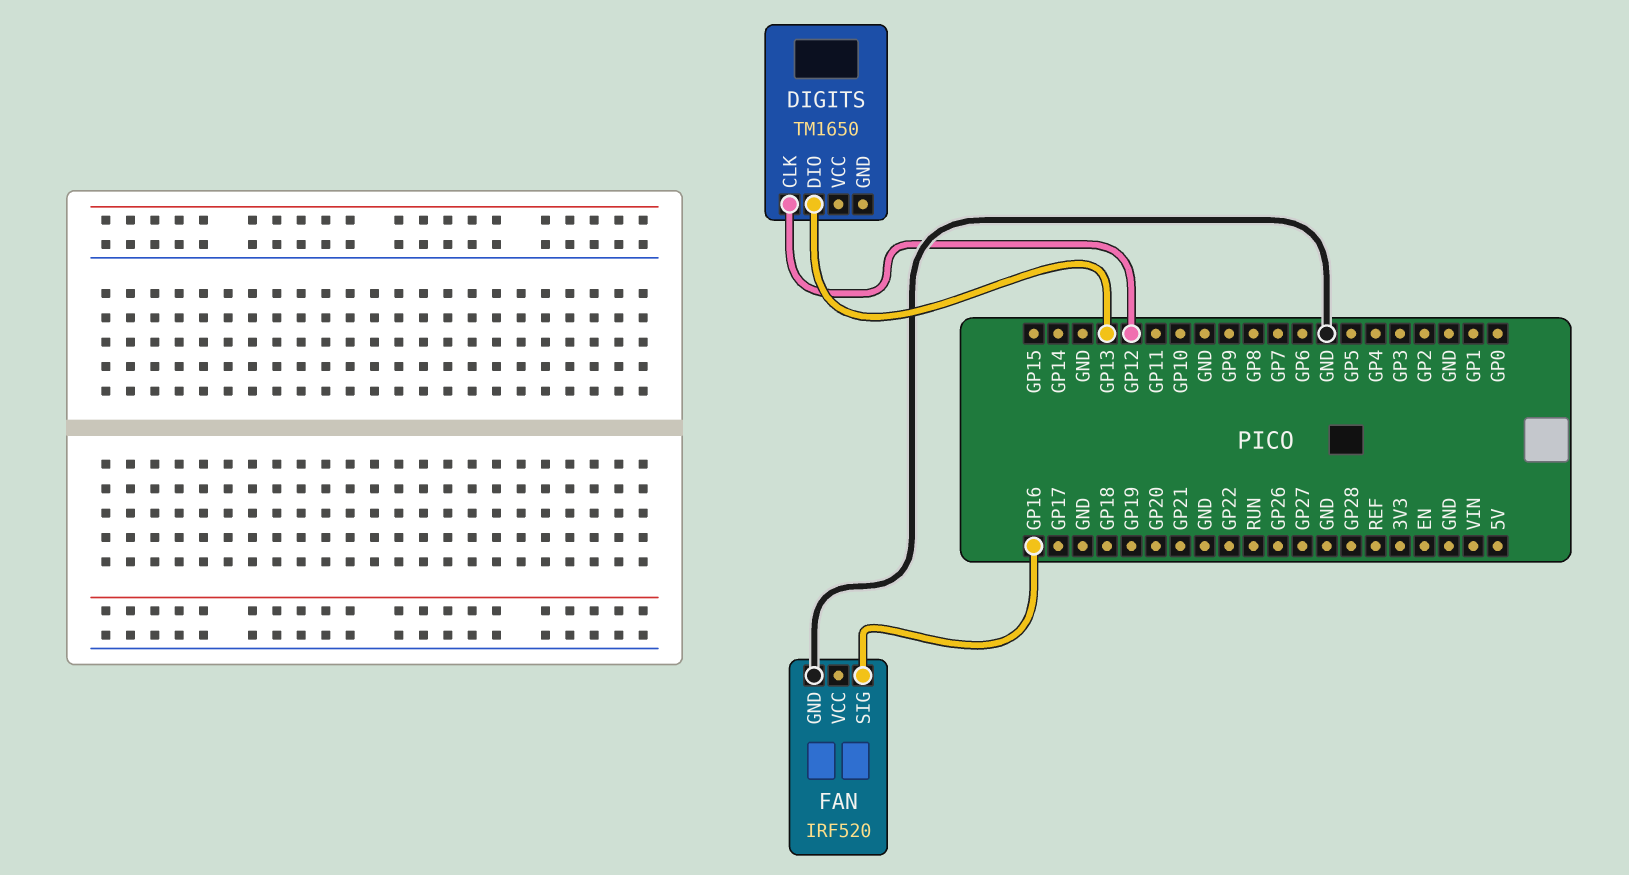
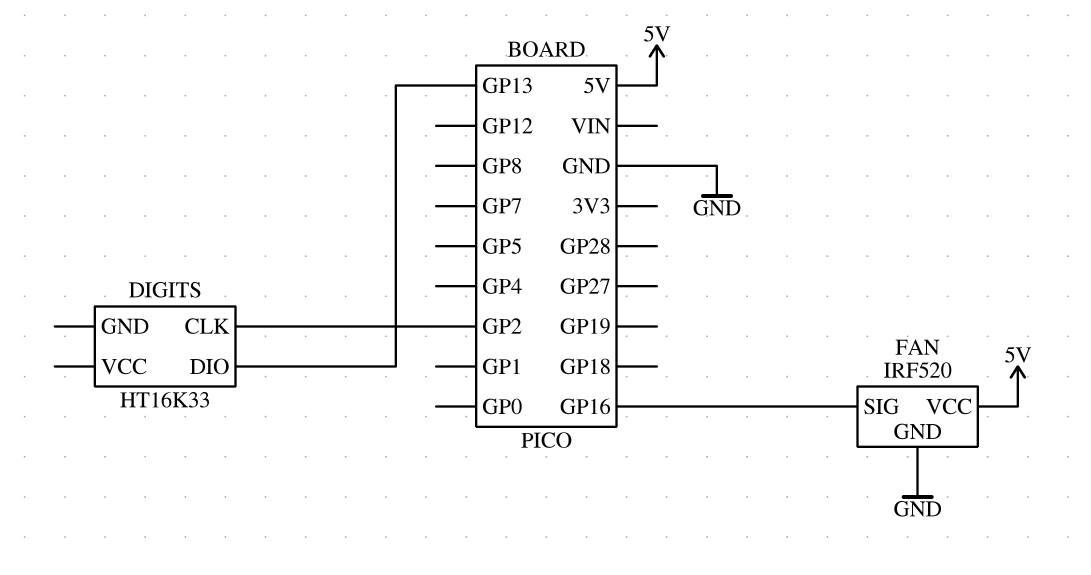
DIGITS: TM1650 -> HT16K33
DIGITS pin CLK: GP12 -> GP2
FAN pin VCC: none -> 5V

